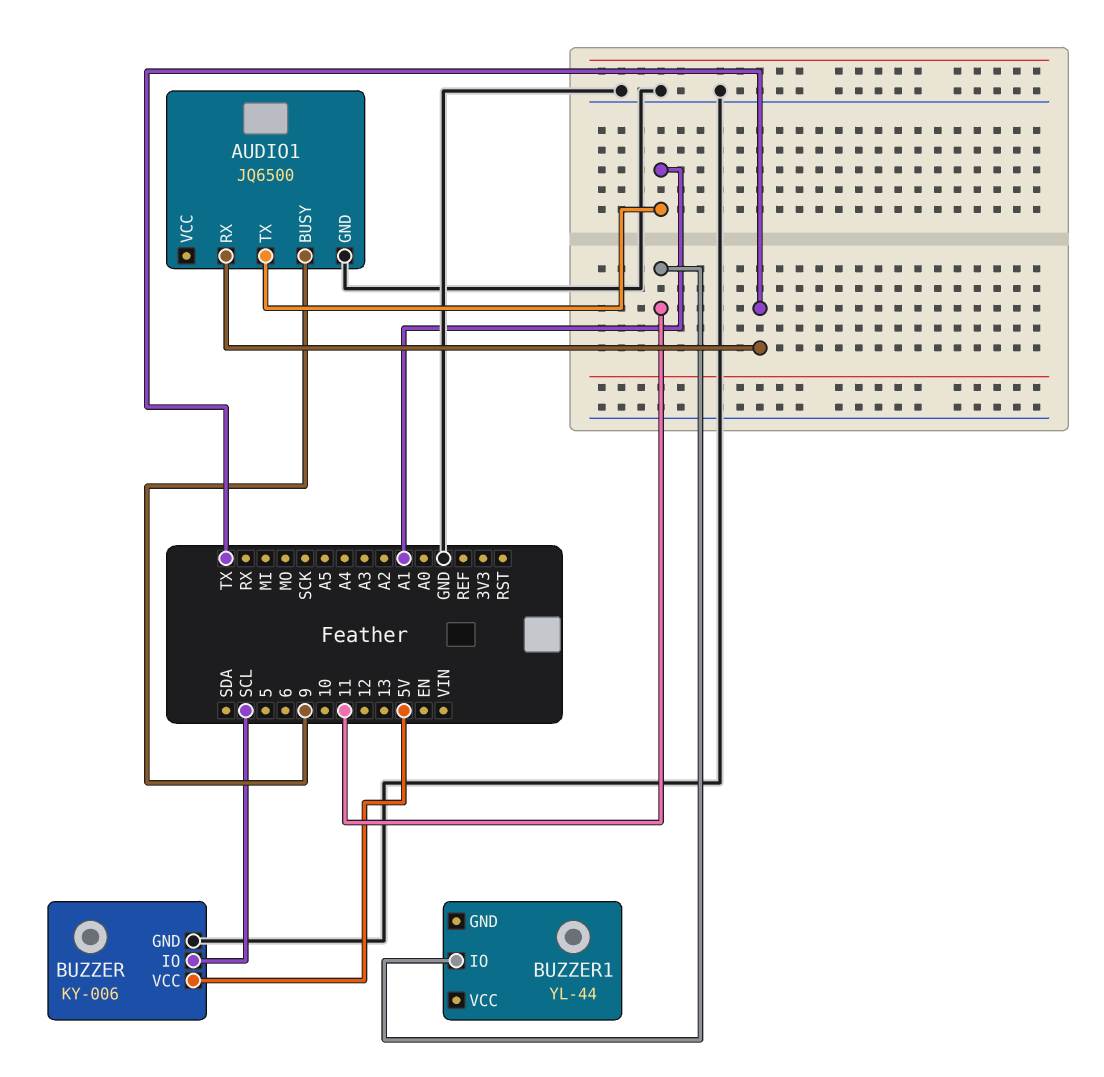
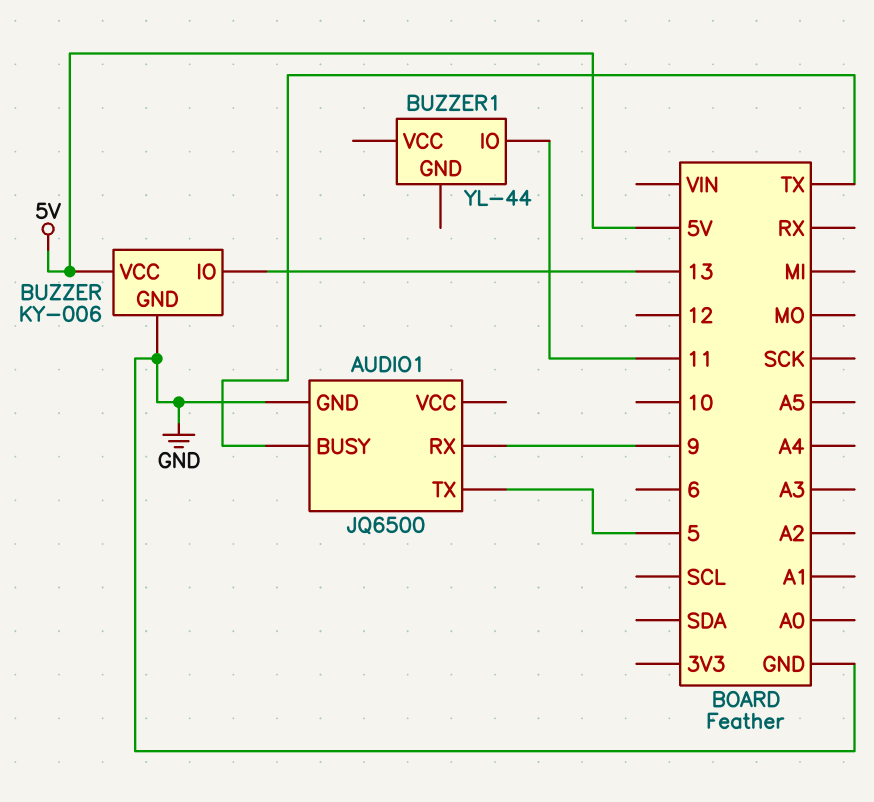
AUDIO1 pin BUSY: 9 -> TX
AUDIO1 pin RX: TX -> 9
AUDIO1 pin TX: A1 -> 5
BUZZER pin IO: SCL -> 13

